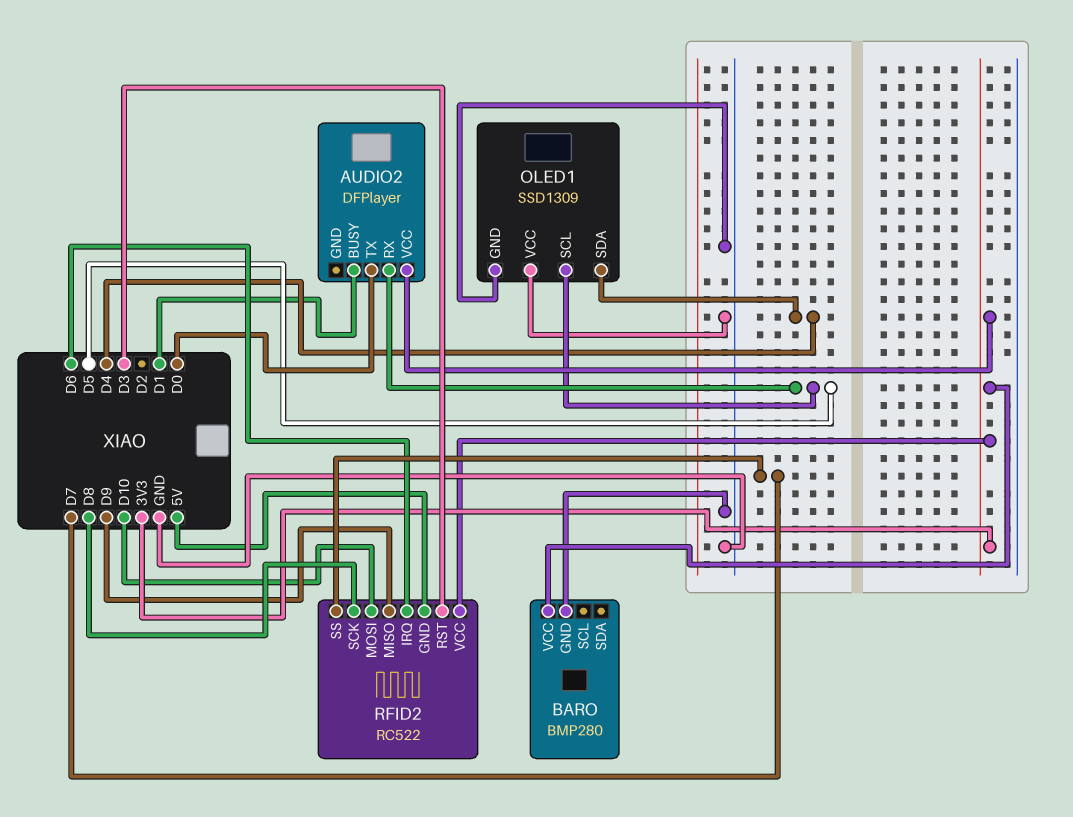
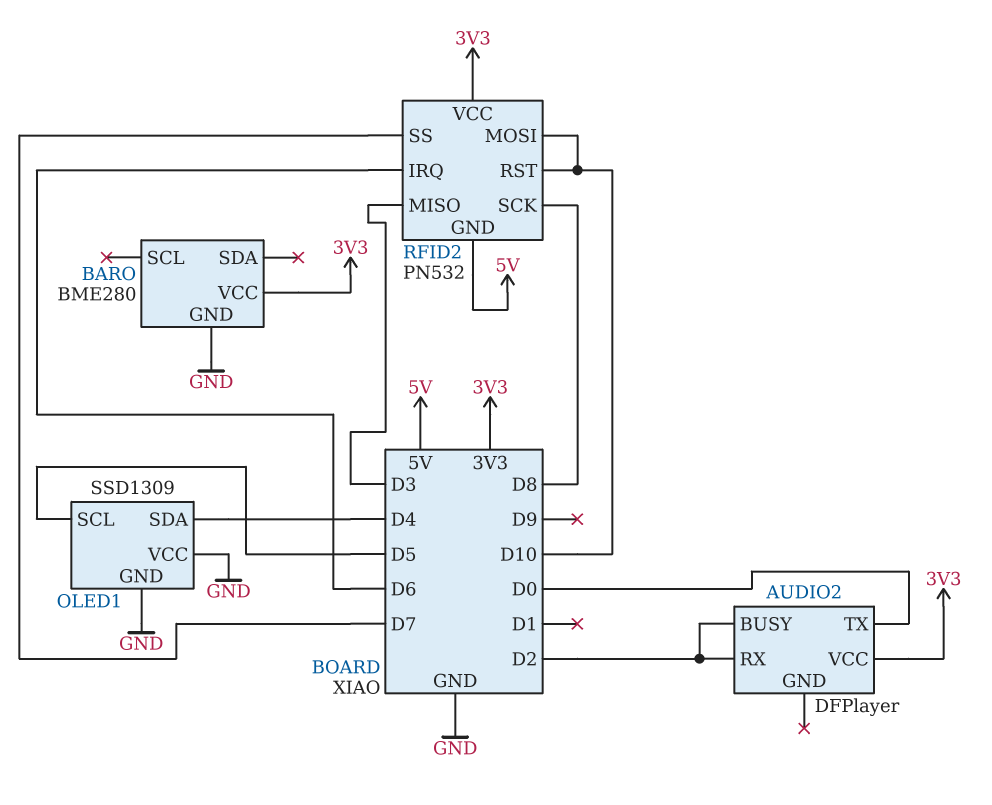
AUDIO2 pin BUSY: D1 -> D2
AUDIO2 pin RX: D5 -> D2
BARO: BMP280 -> BME280
RFID2: RC522 -> PN532
RFID2 pin MISO: D9 -> D3
RFID2 pin RST: D3 -> D10

